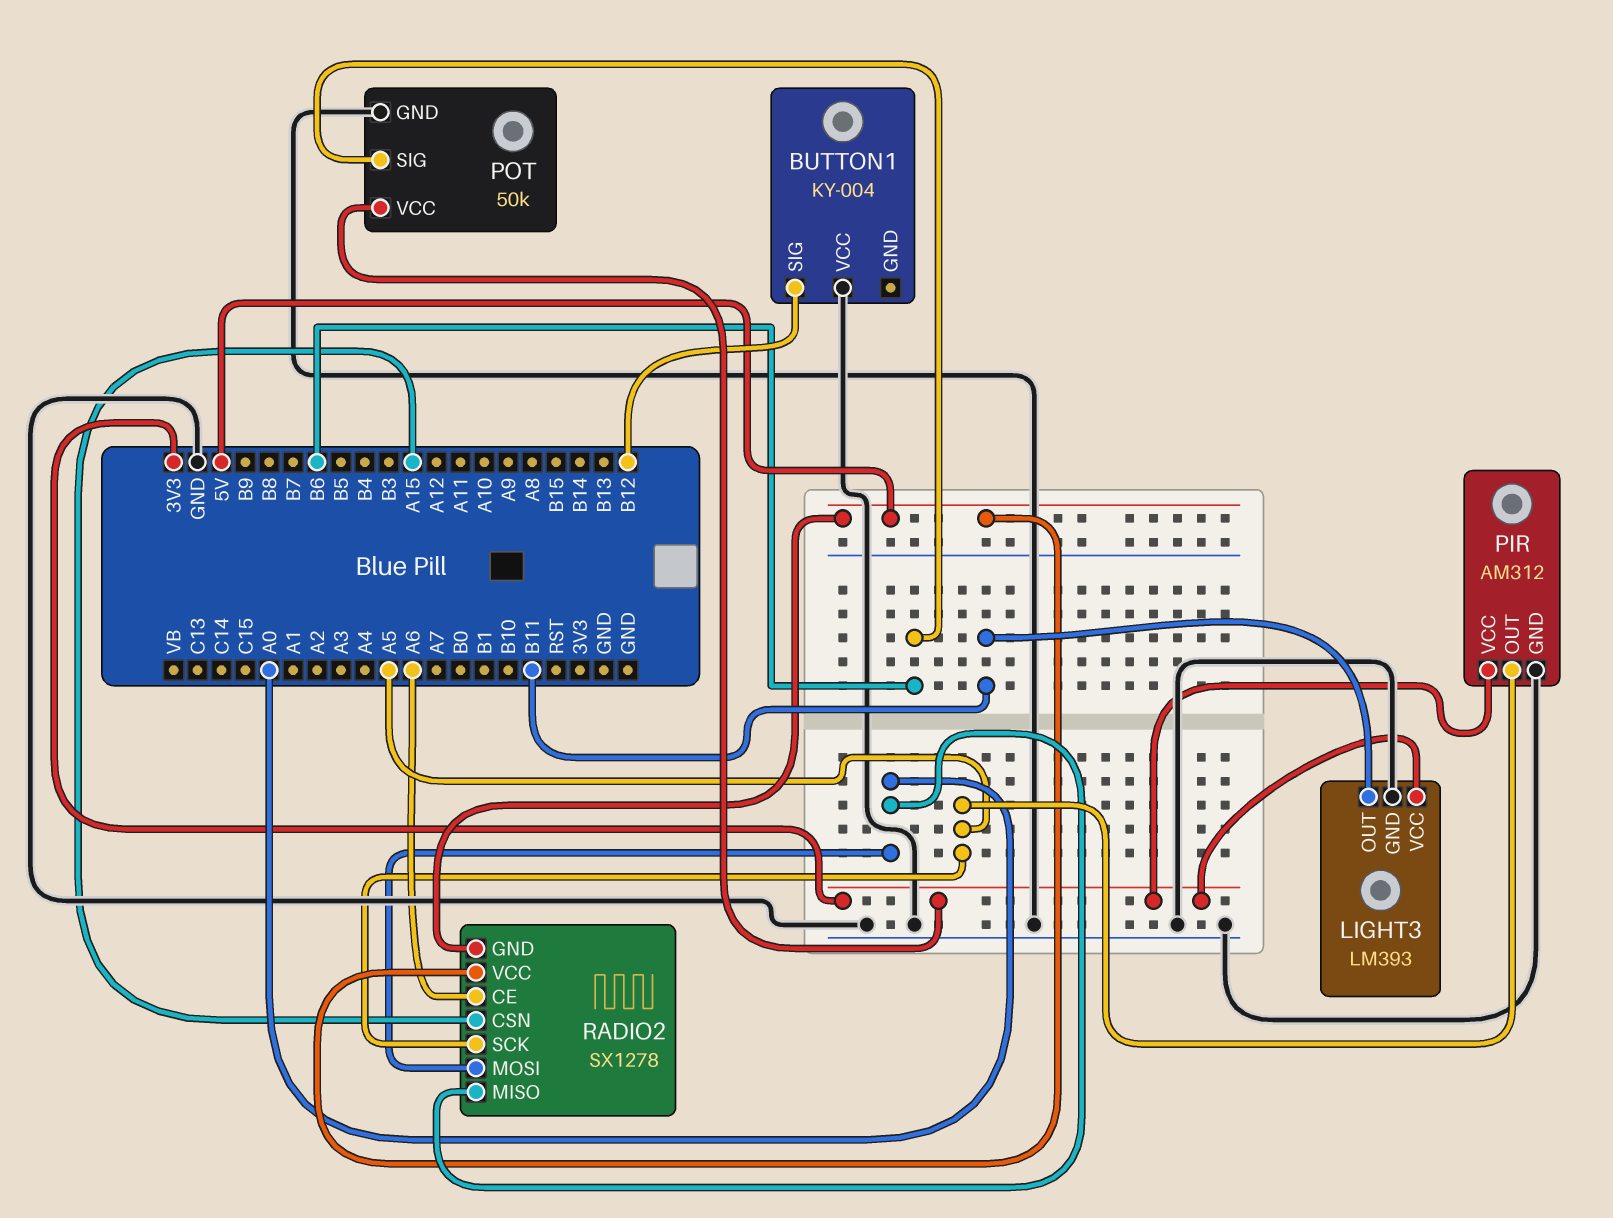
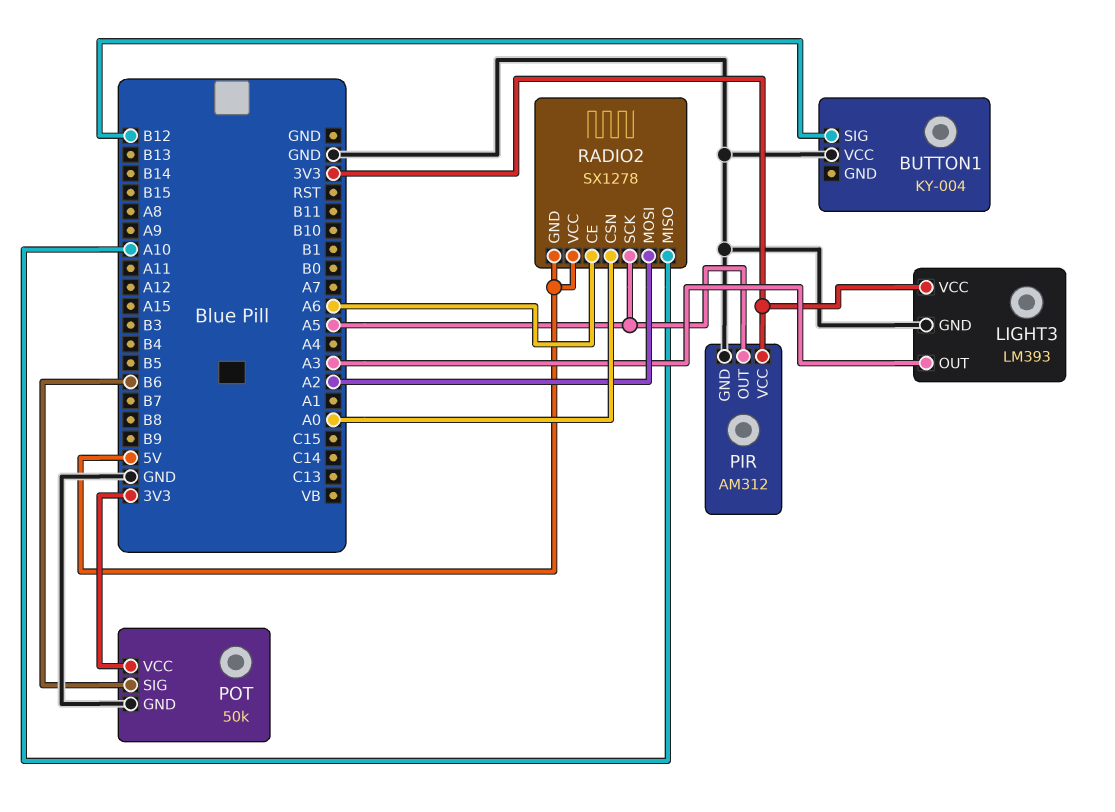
LIGHT3 pin OUT: B11 -> A3
RADIO2 pin CSN: A15 -> A0
RADIO2 pin MISO: A0 -> A10
RADIO2 pin MOSI: A0 -> A2

